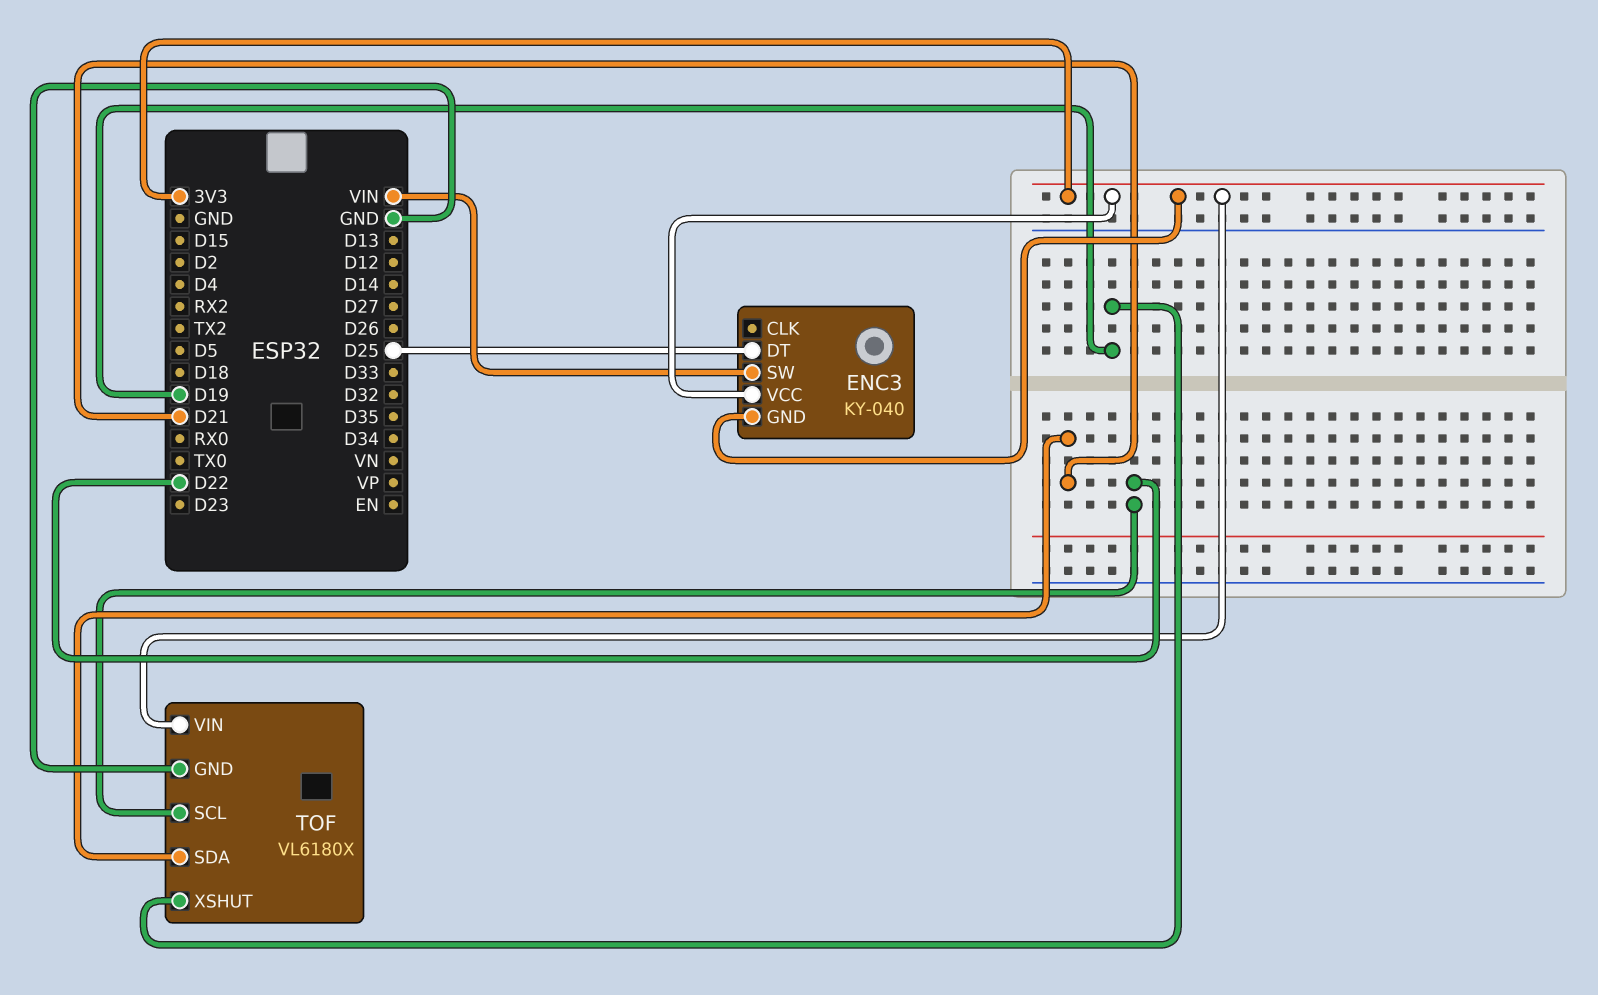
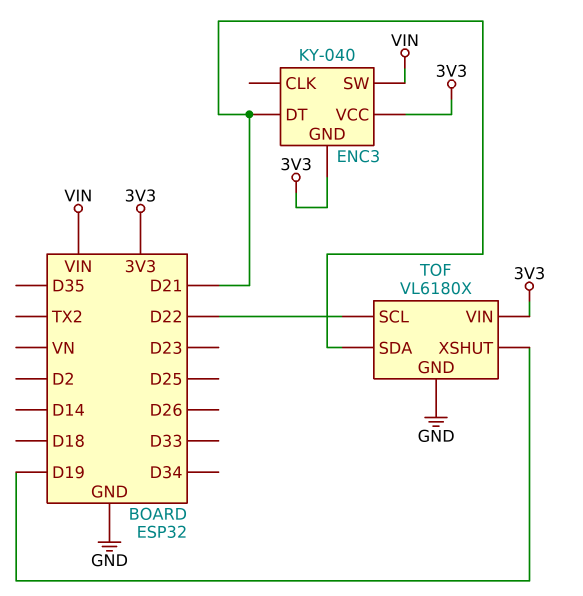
ENC3 pin DT: D25 -> D21

